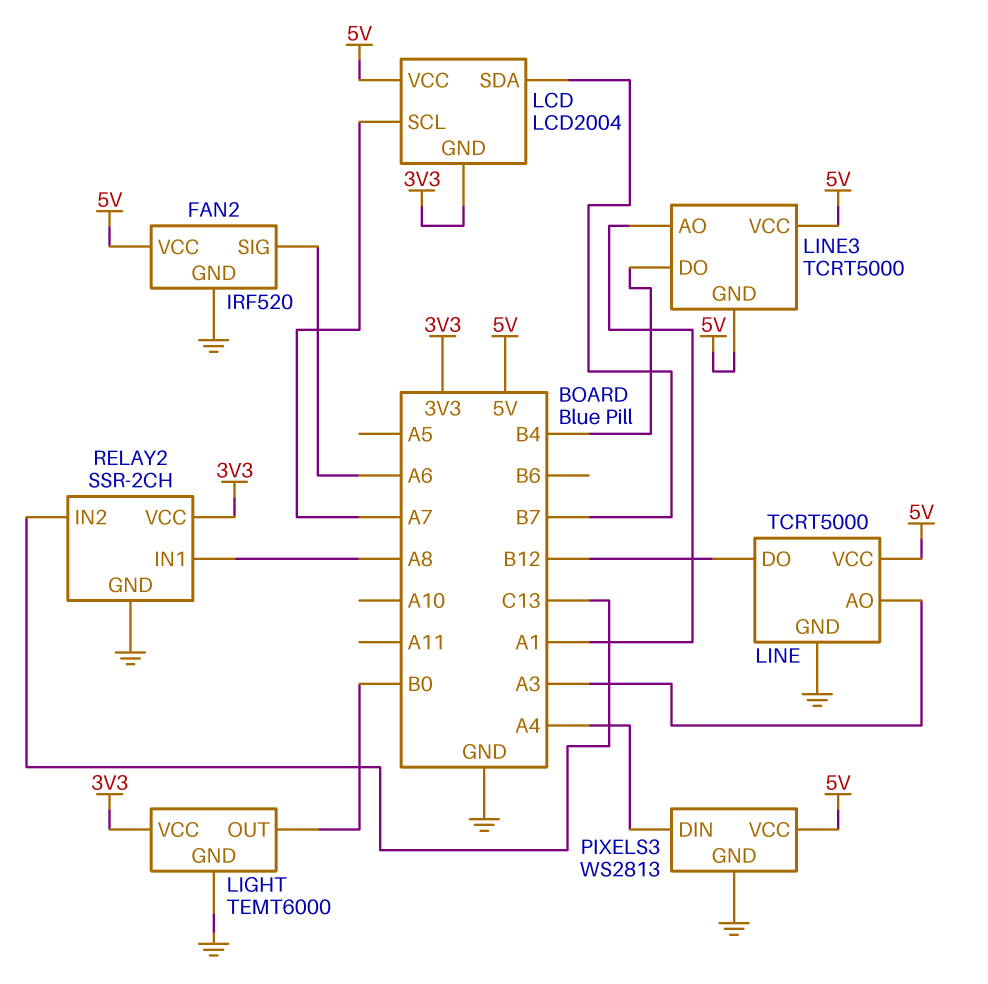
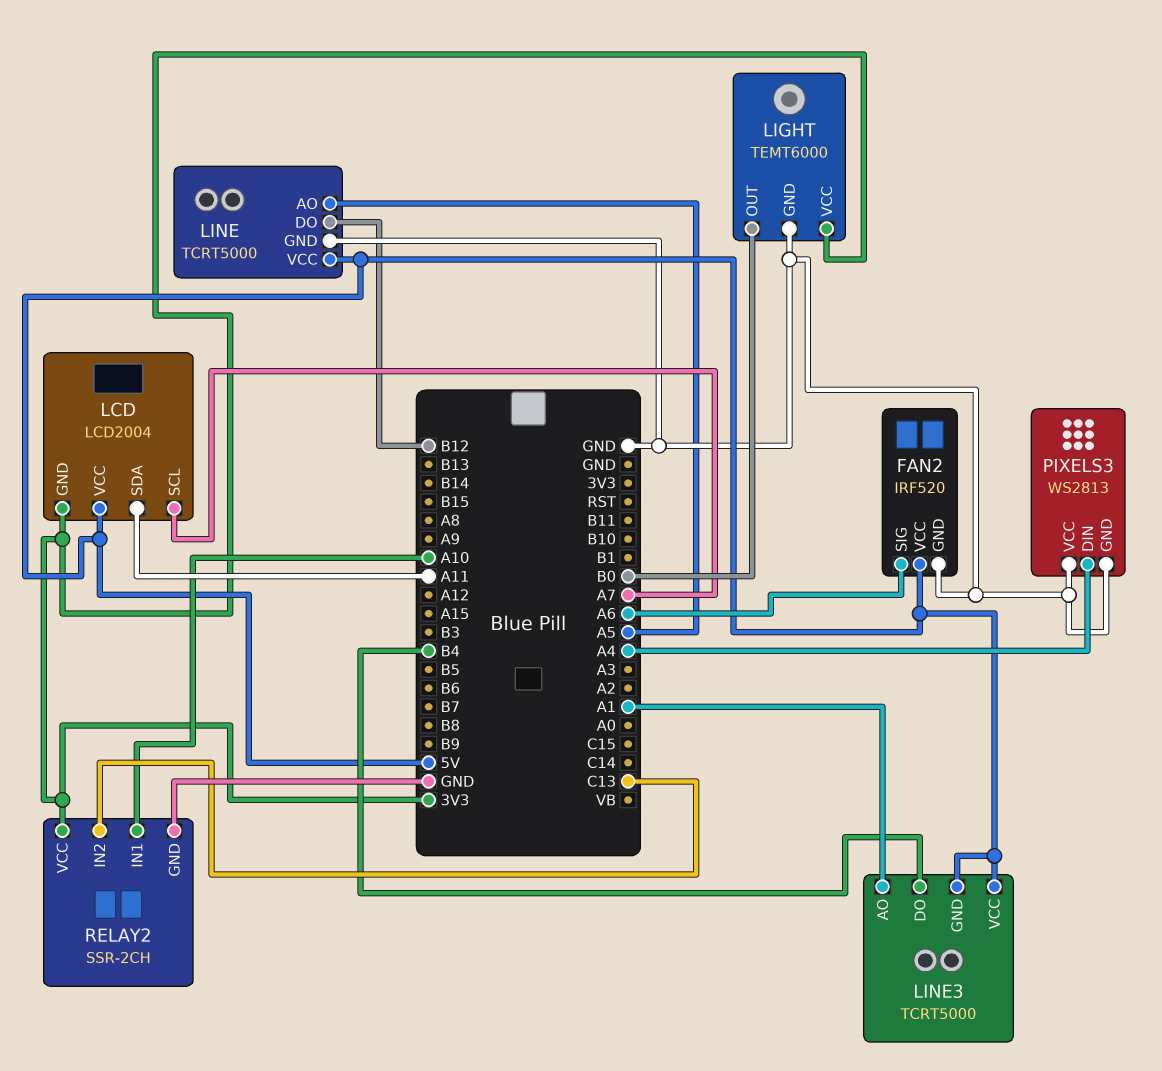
LCD pin SDA: B7 -> A11
LINE pin AO: A3 -> A5
PIXELS3 pin VCC: 5V -> GND
RELAY2 pin IN1: A8 -> A10

